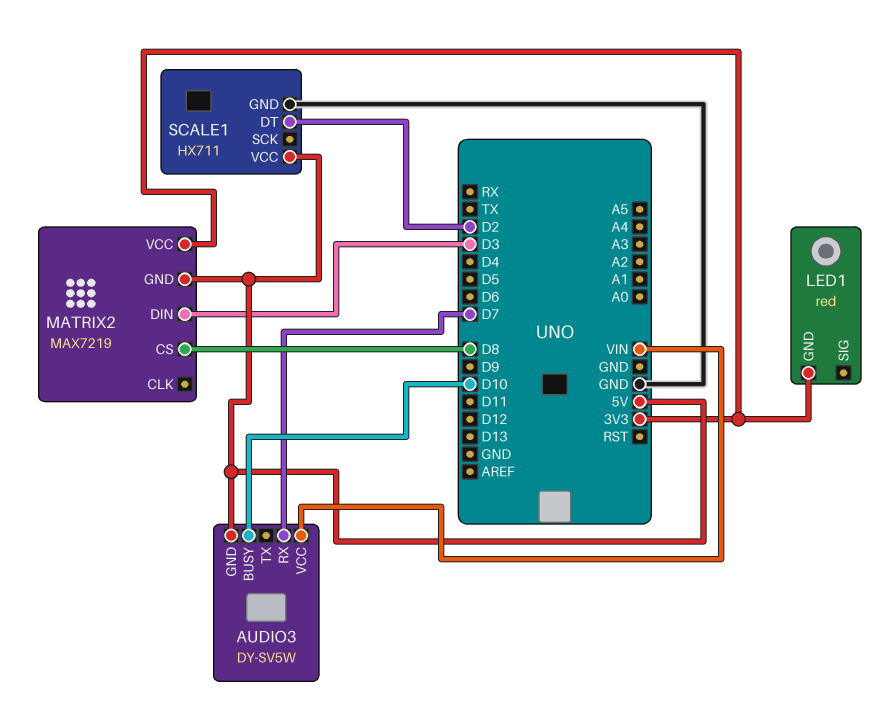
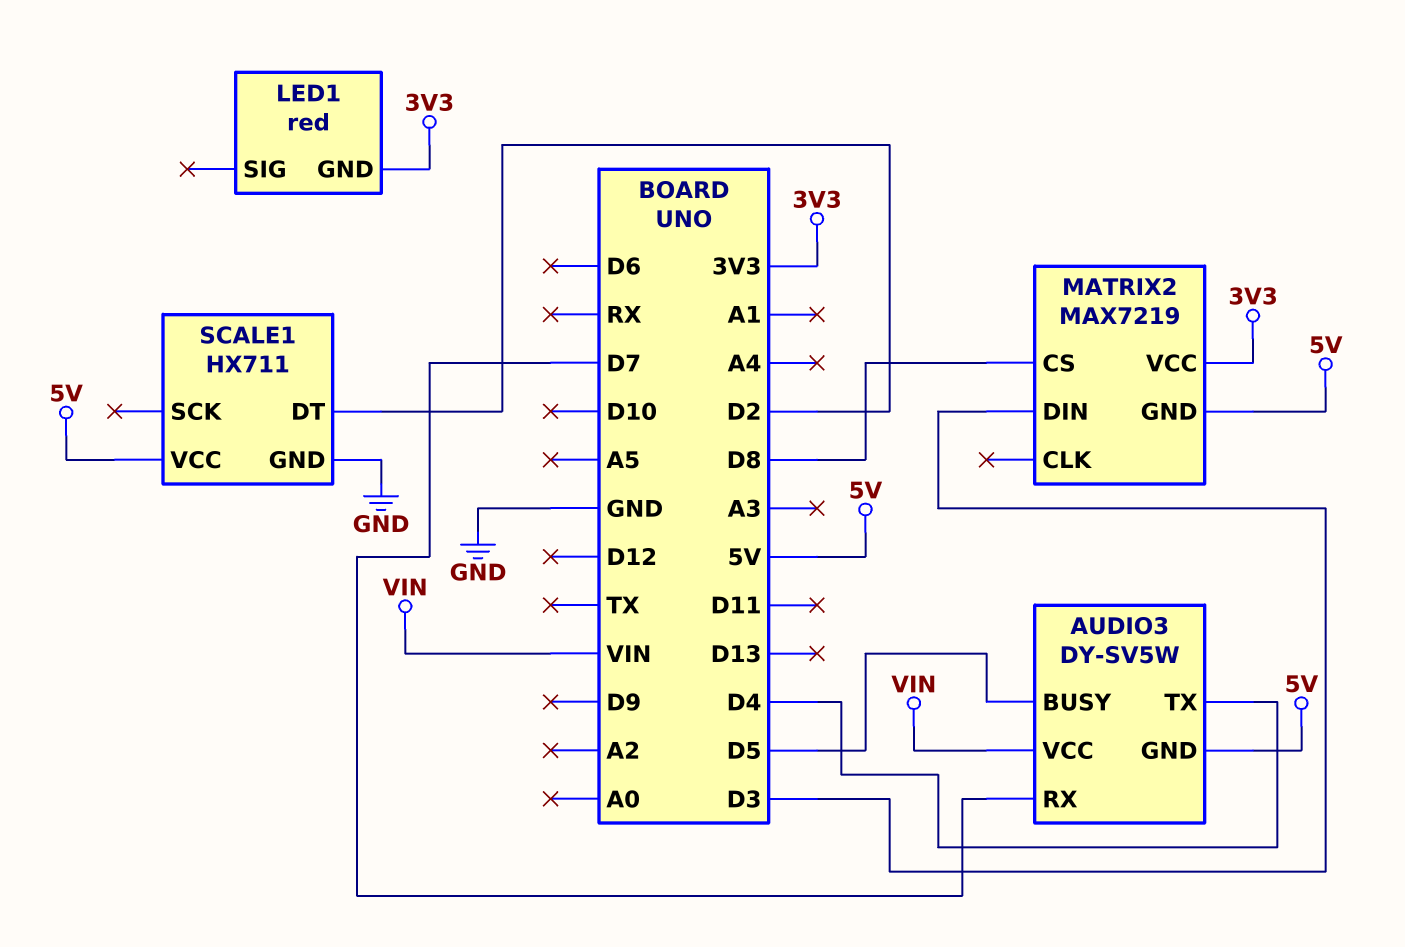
AUDIO3 pin BUSY: D10 -> D5
AUDIO3 pin TX: none -> D4

